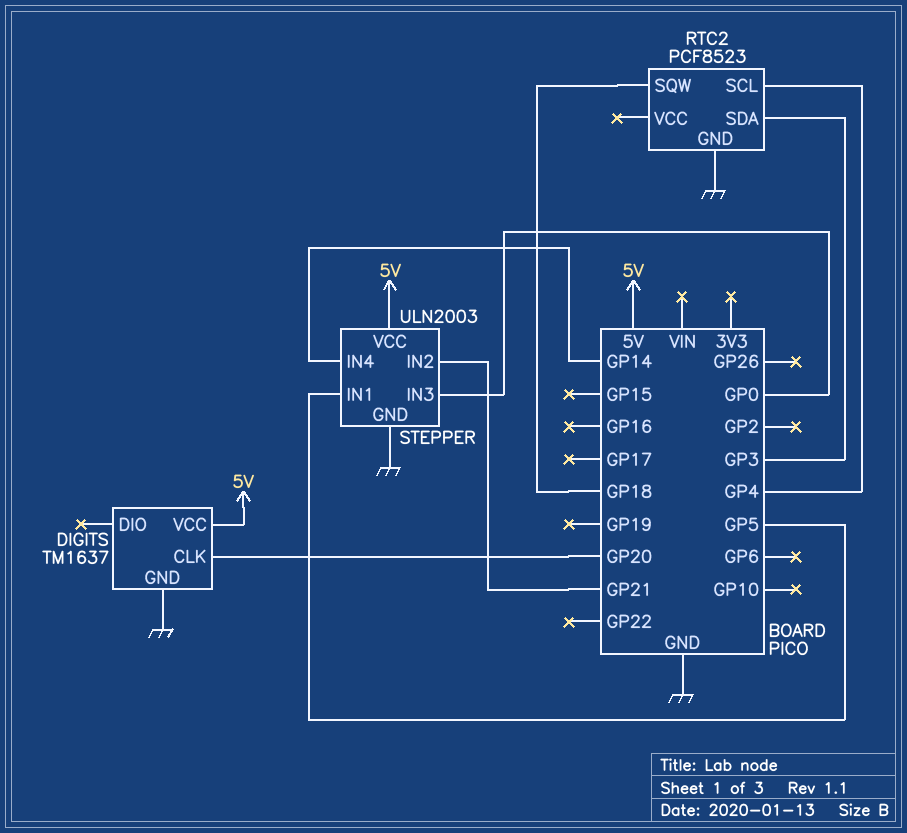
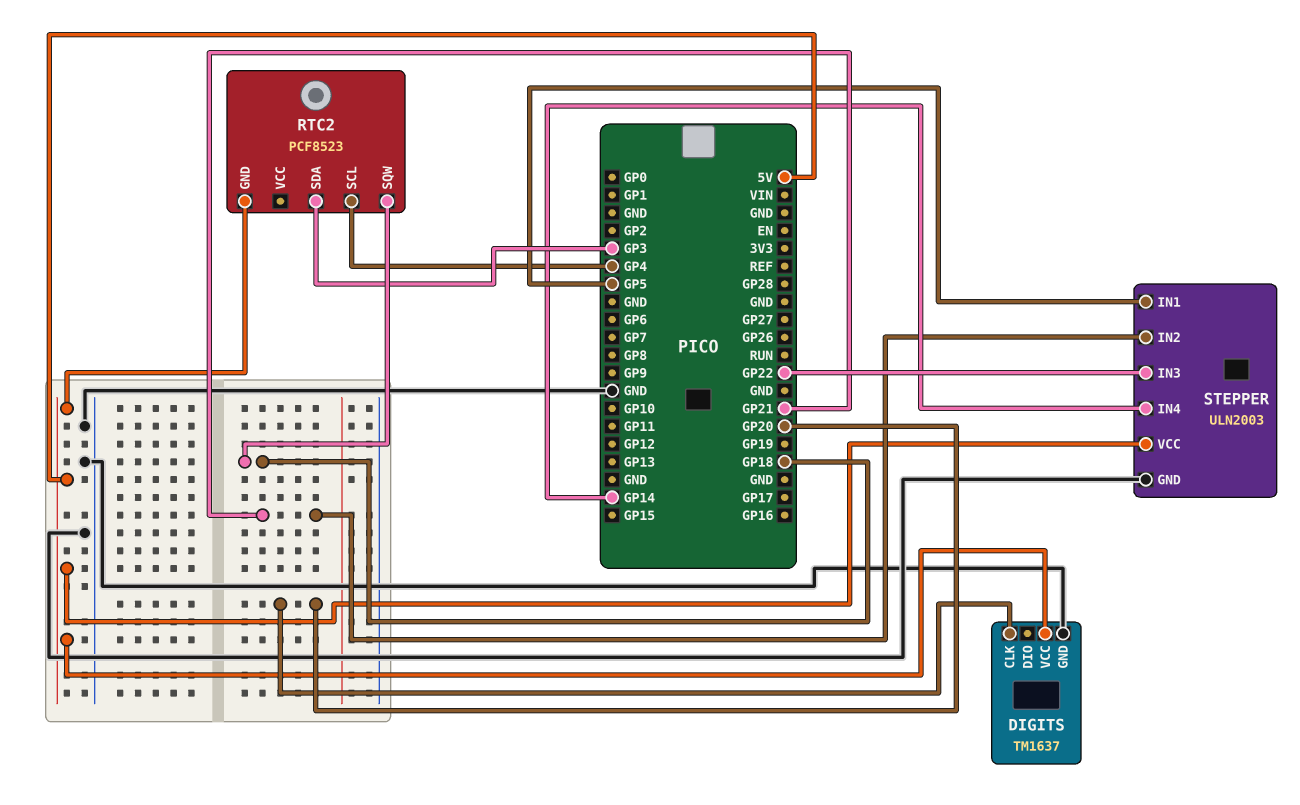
RTC2 pin GND: GND -> 5V
STEPPER pin IN3: GP0 -> GP22

